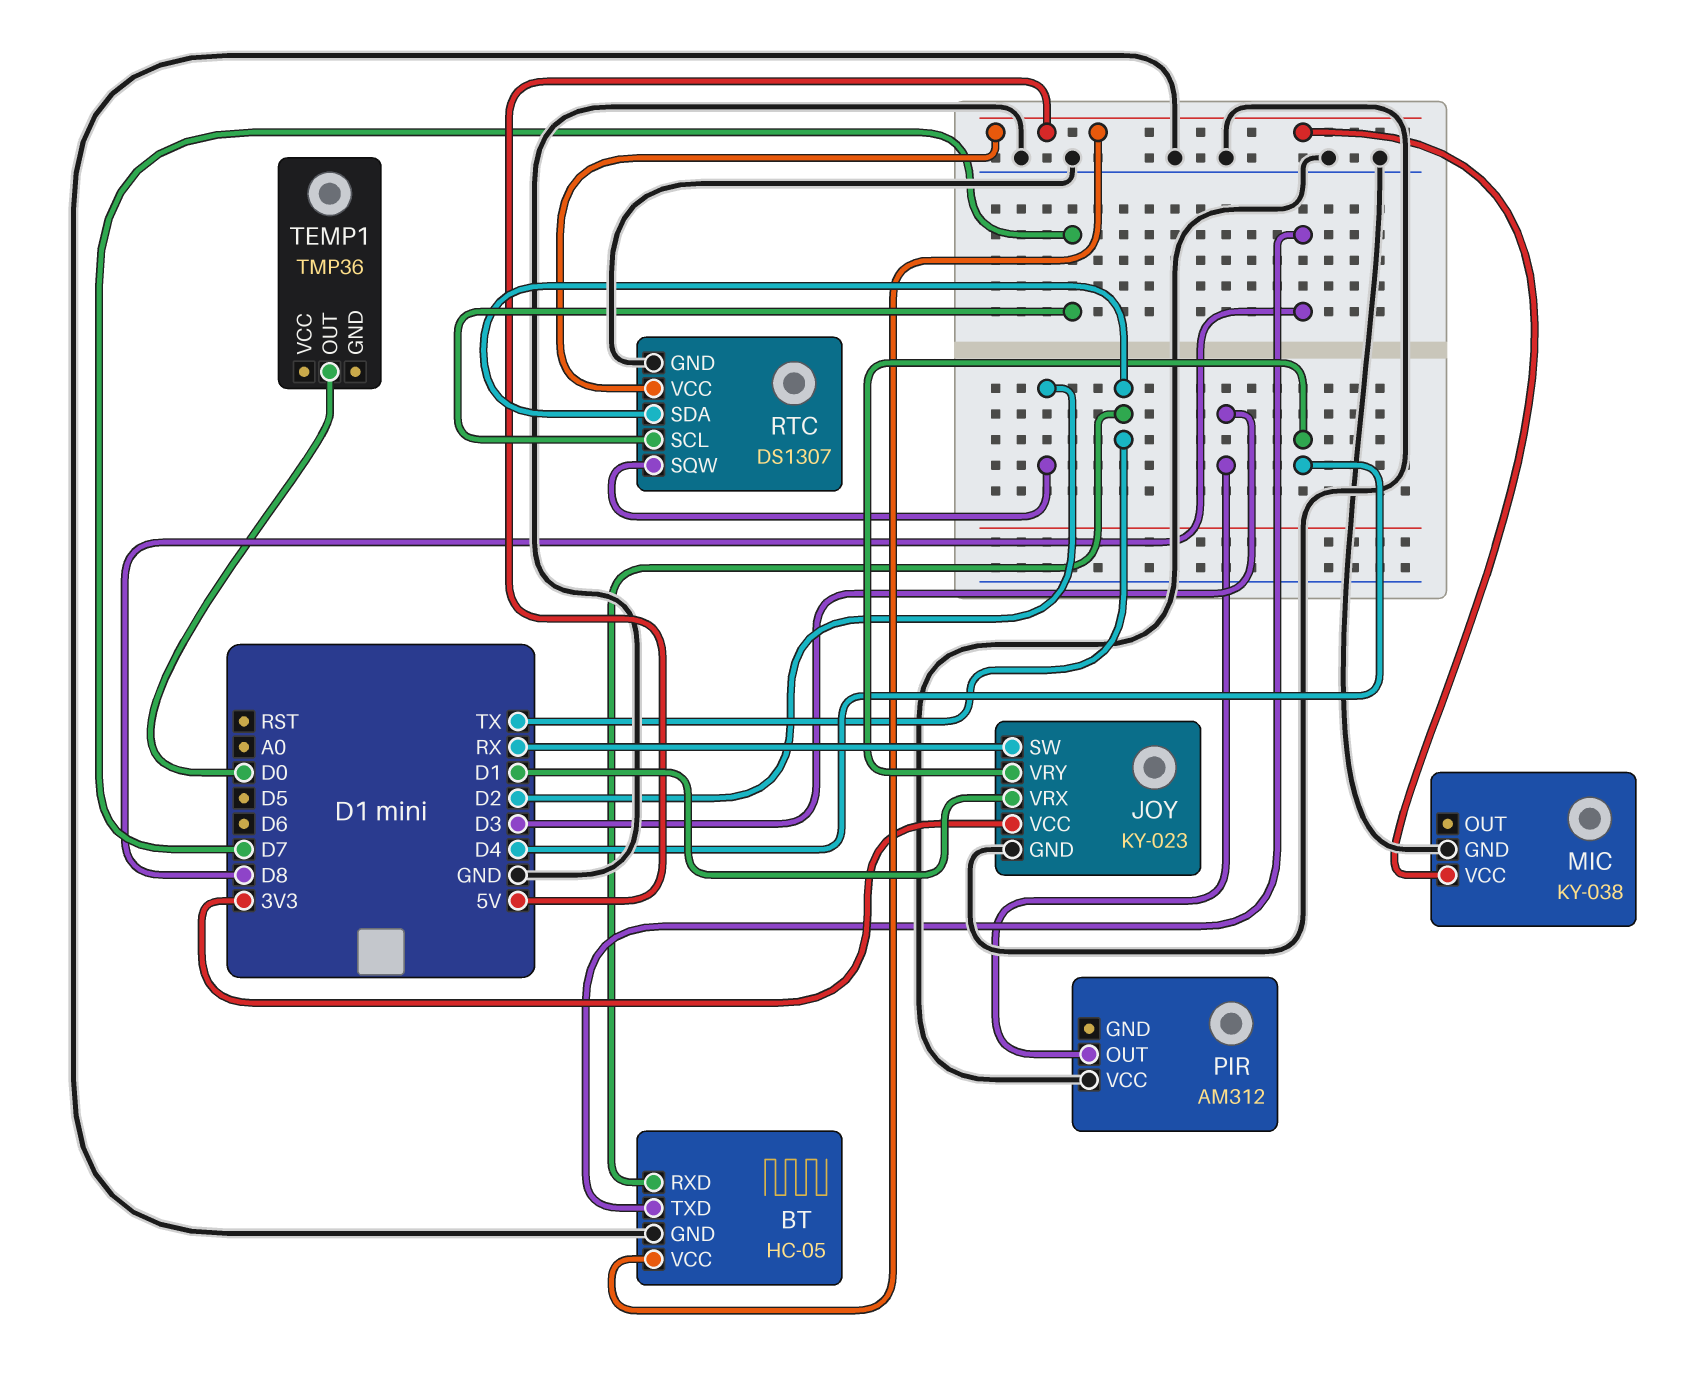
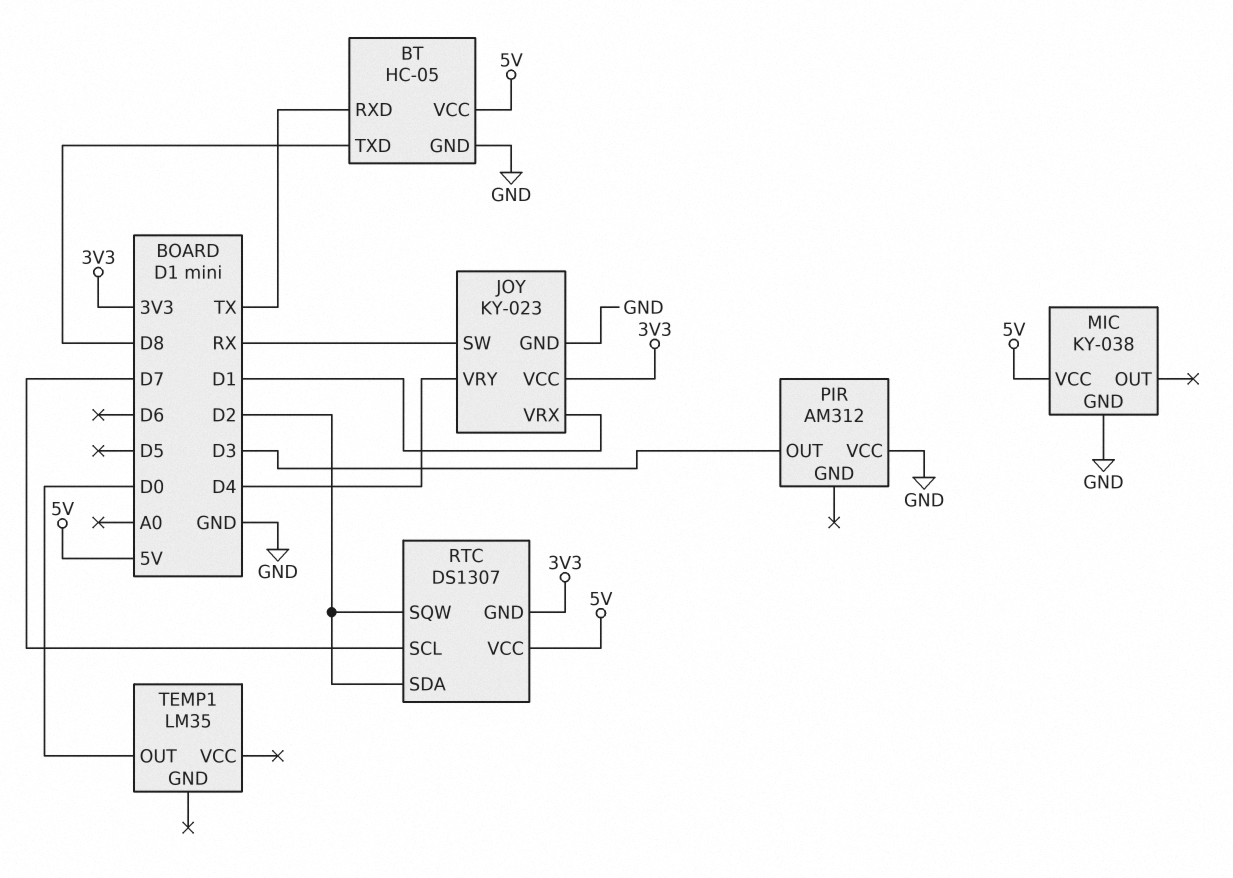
RTC pin GND: GND -> 3V3
RTC pin SDA: TX -> D2
TEMP1: TMP36 -> LM35

